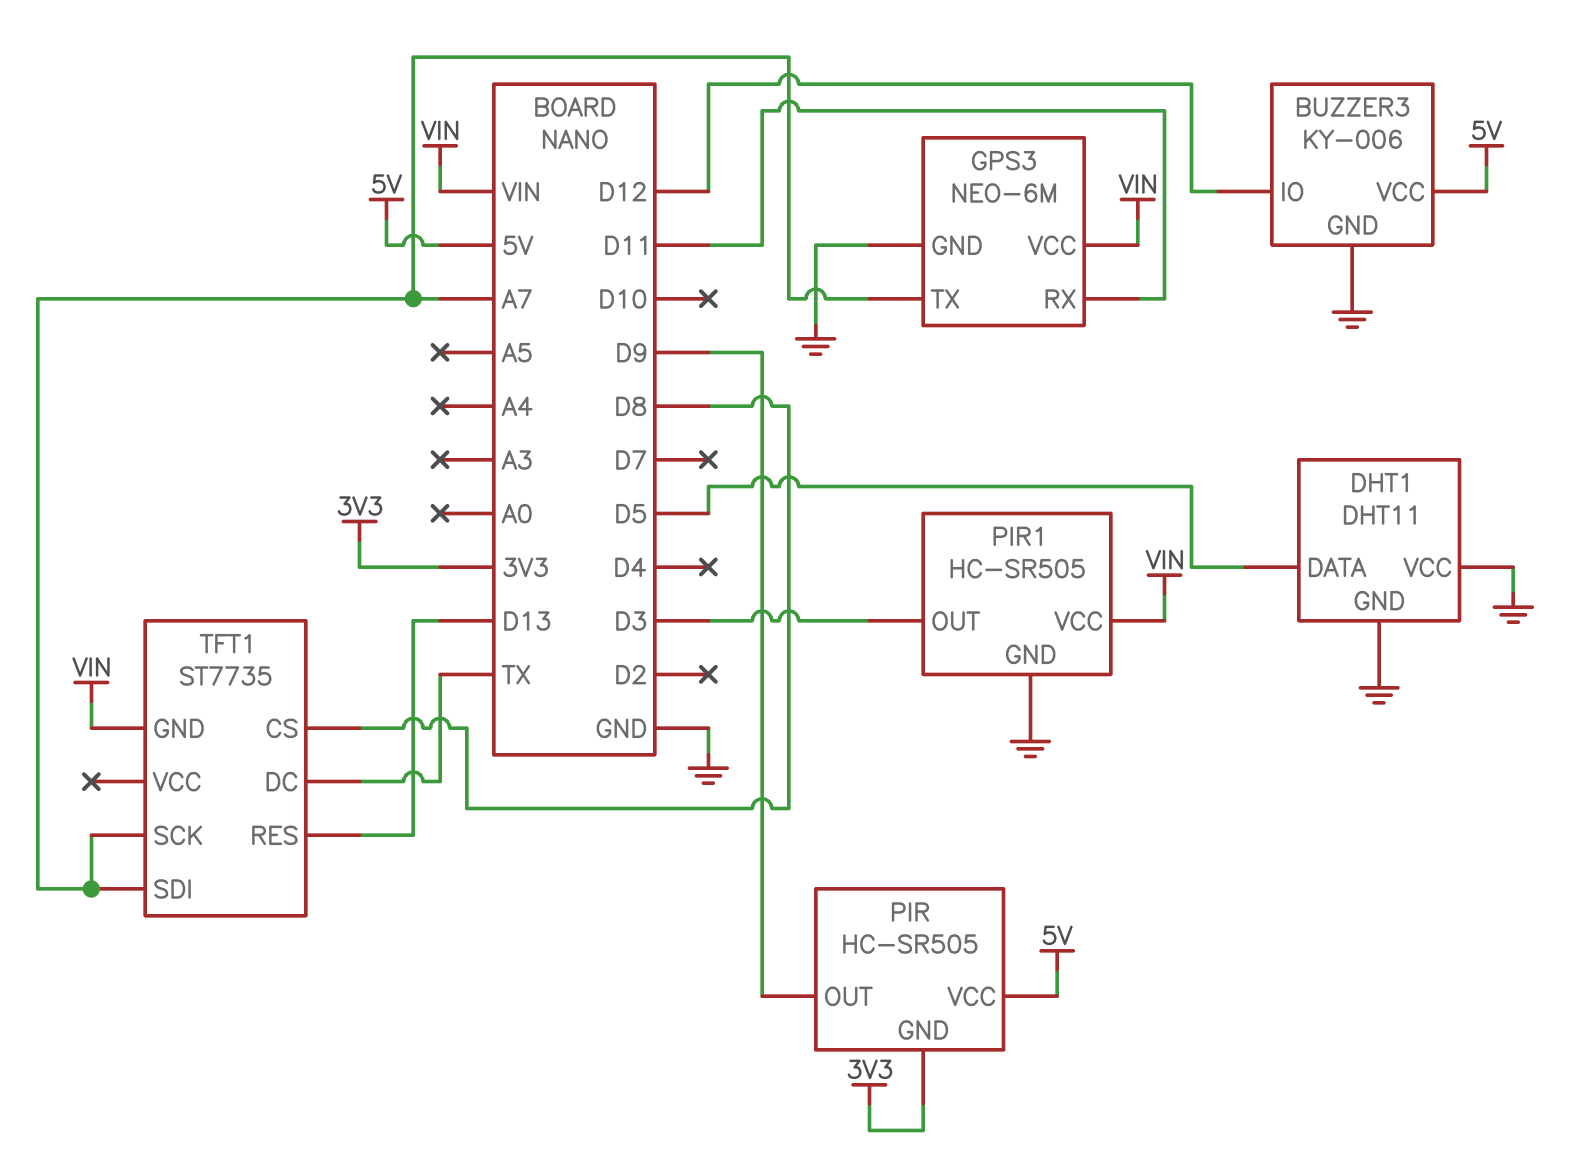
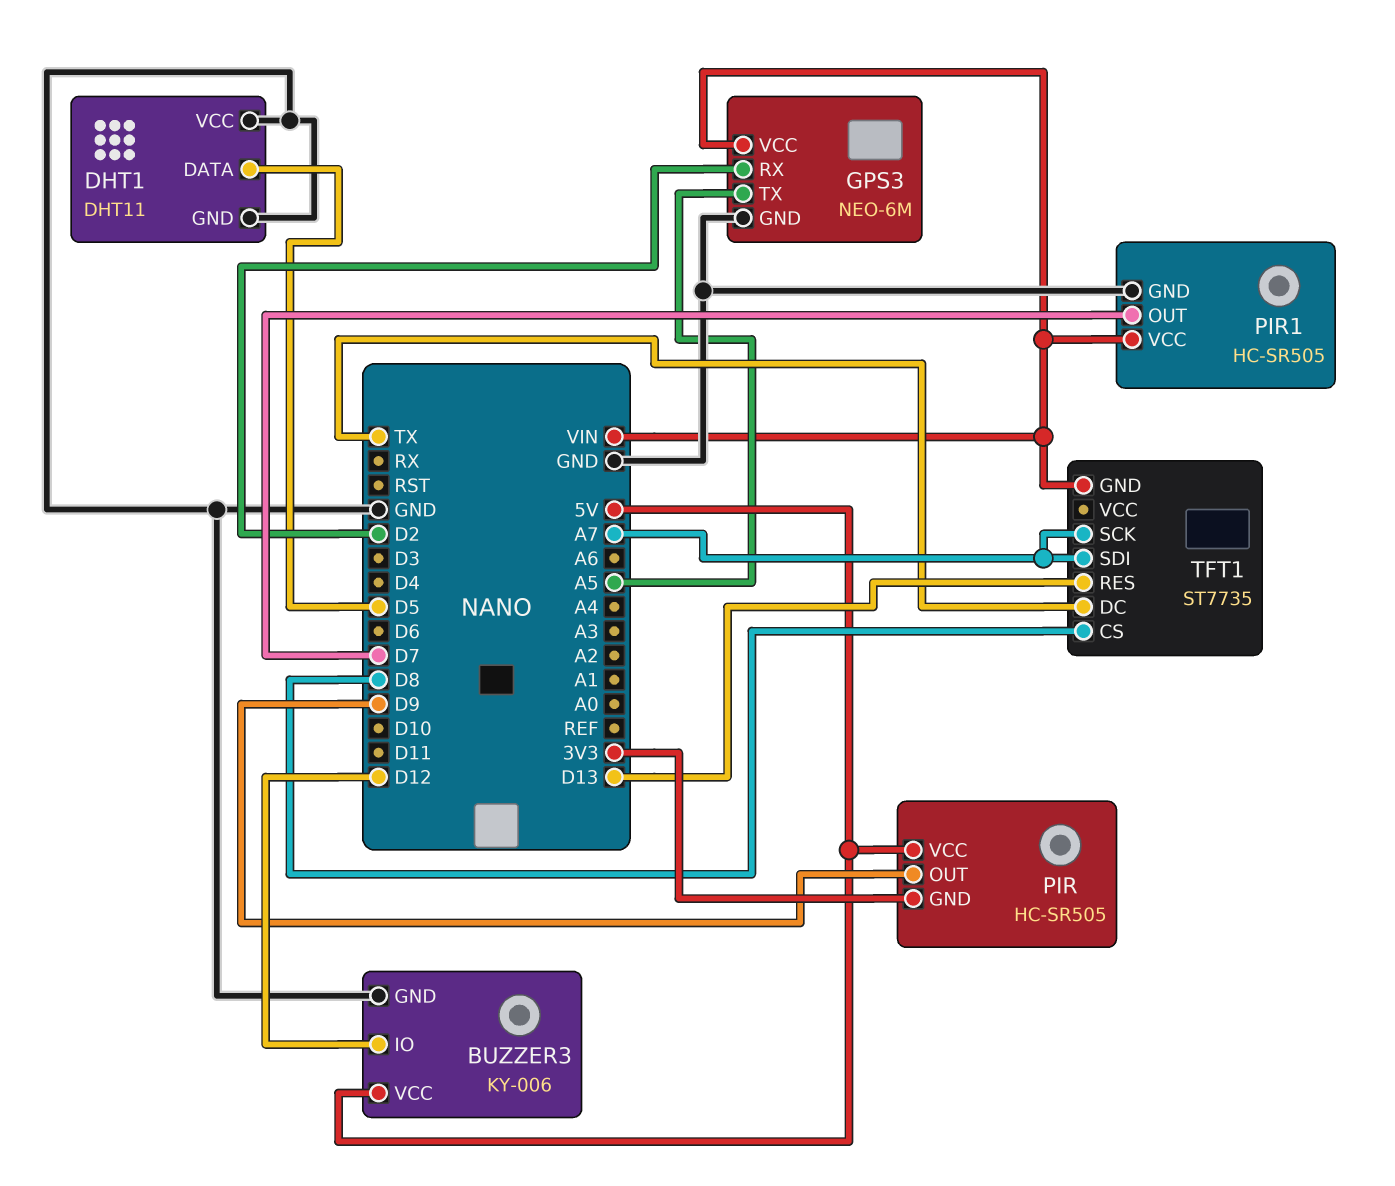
GPS3 pin RX: D11 -> D2
GPS3 pin TX: A7 -> A5
PIR1 pin OUT: D3 -> D7

